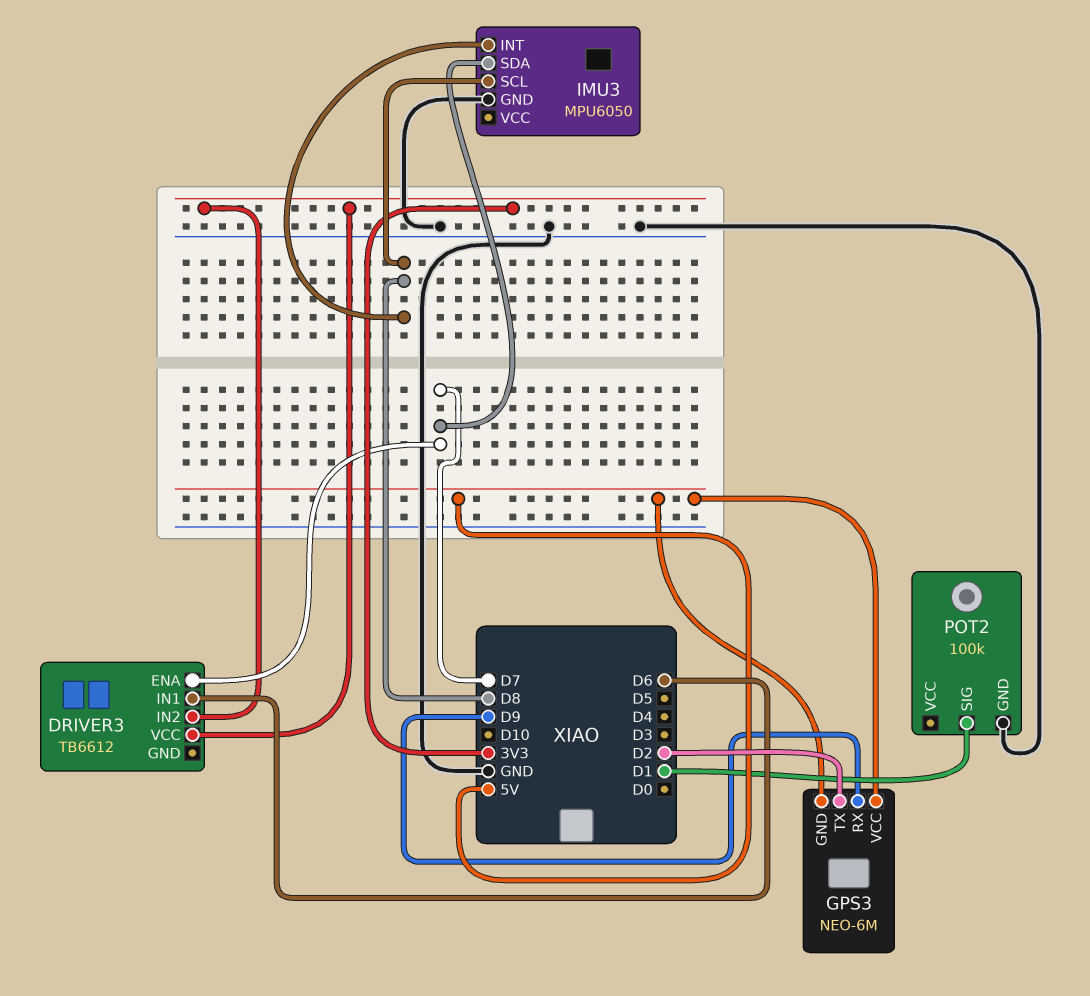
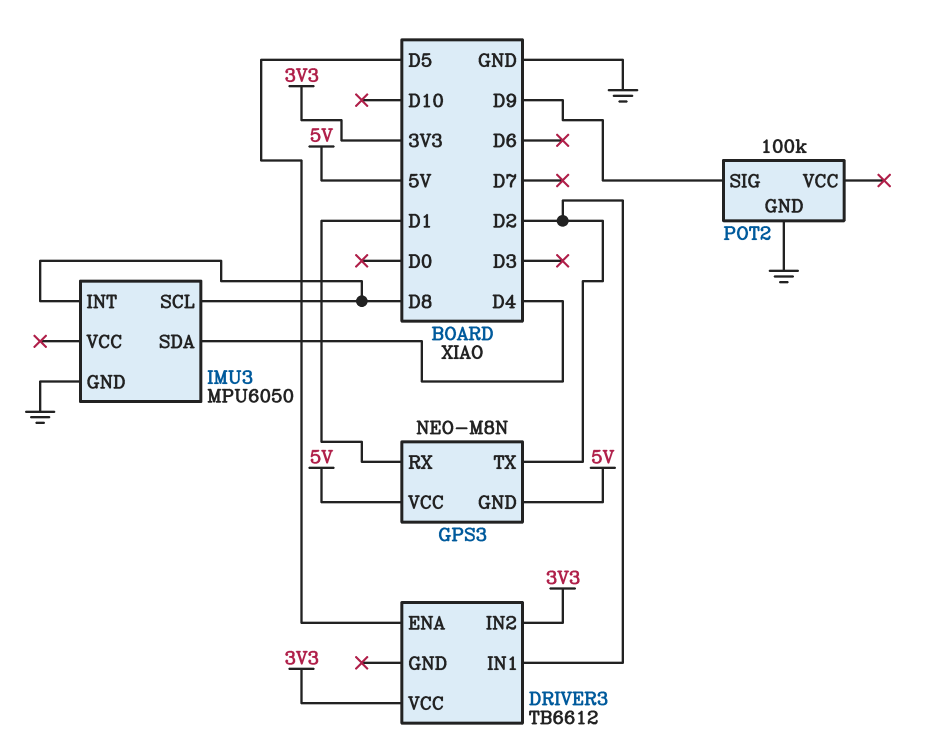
DRIVER3 pin ENA: D7 -> D5
DRIVER3 pin IN1: D6 -> D2
GPS3: NEO-6M -> NEO-M8N
GPS3 pin RX: D9 -> D1
IMU3 pin SDA: D7 -> D4
POT2 pin SIG: D1 -> D9

